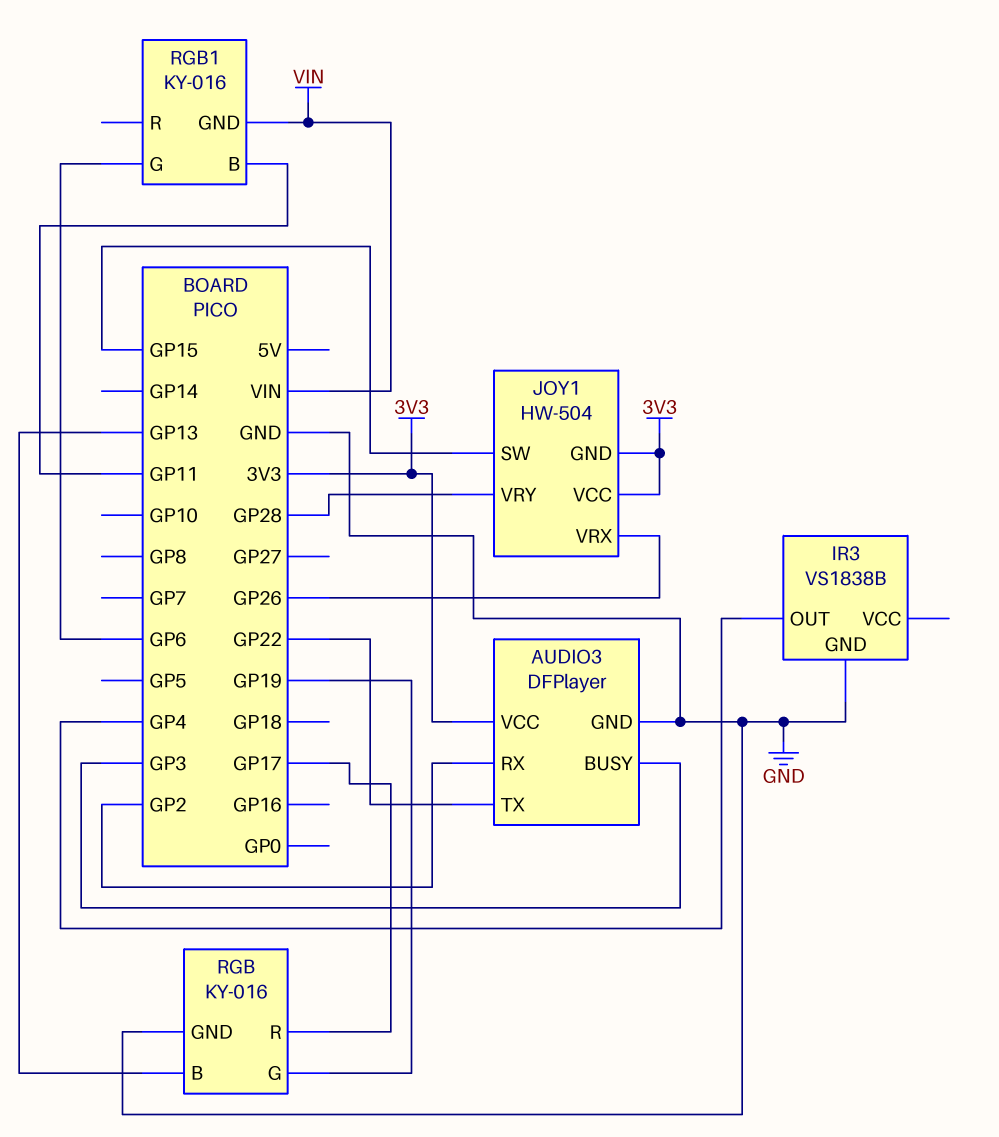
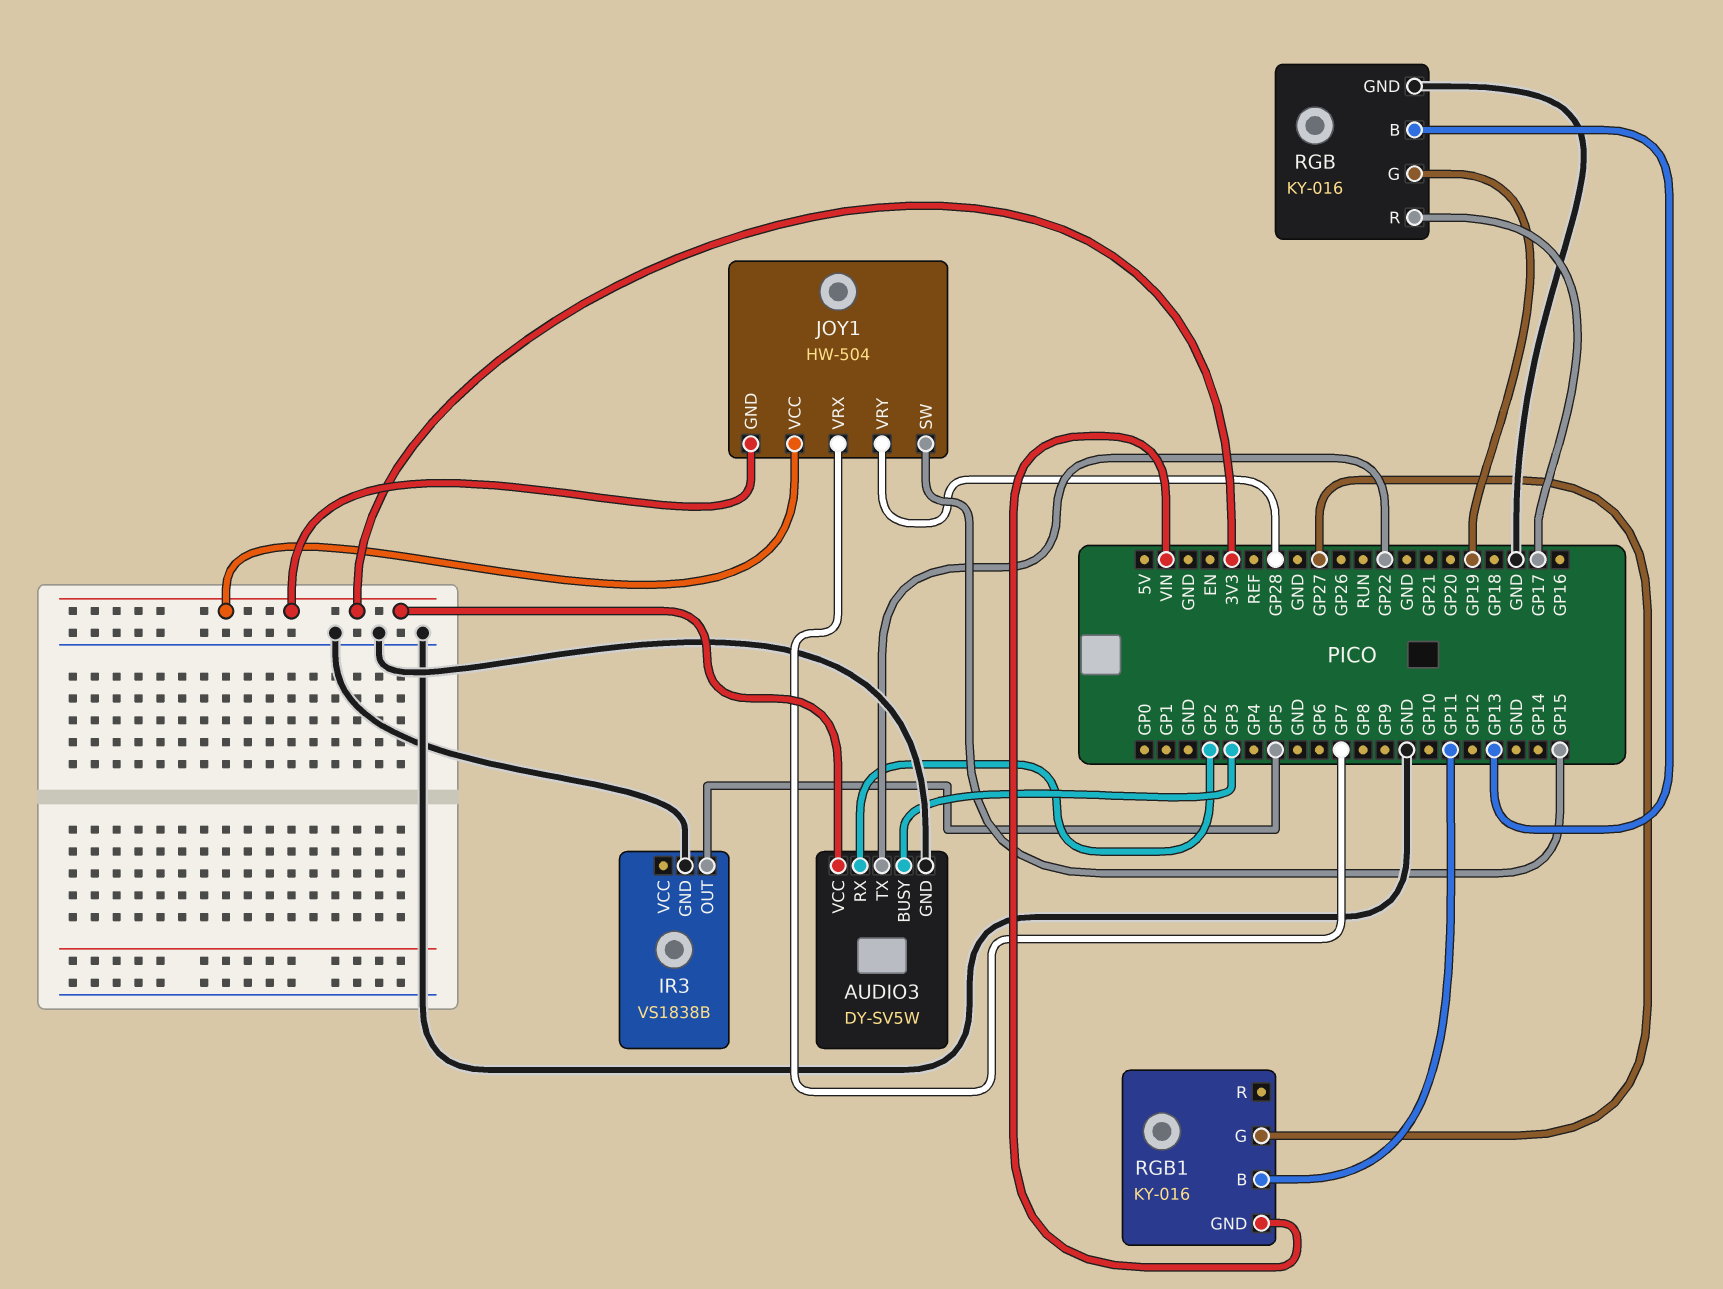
AUDIO3: DFPlayer -> DY-SV5W
IR3 pin OUT: GP4 -> GP5
JOY1 pin VRX: GP26 -> GP7
RGB1 pin G: GP6 -> GP27

